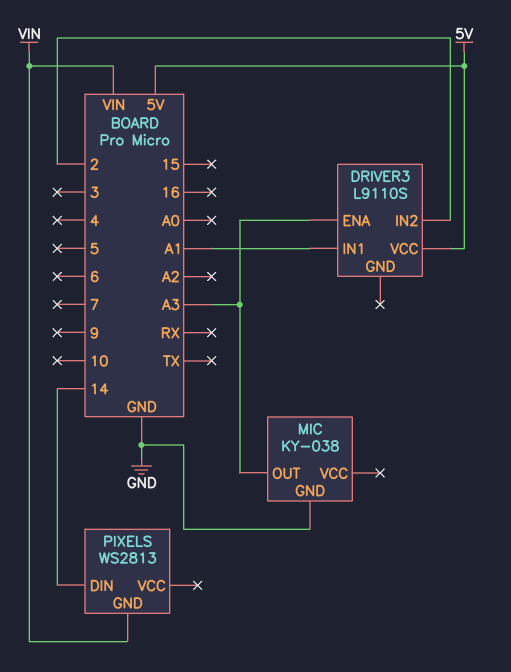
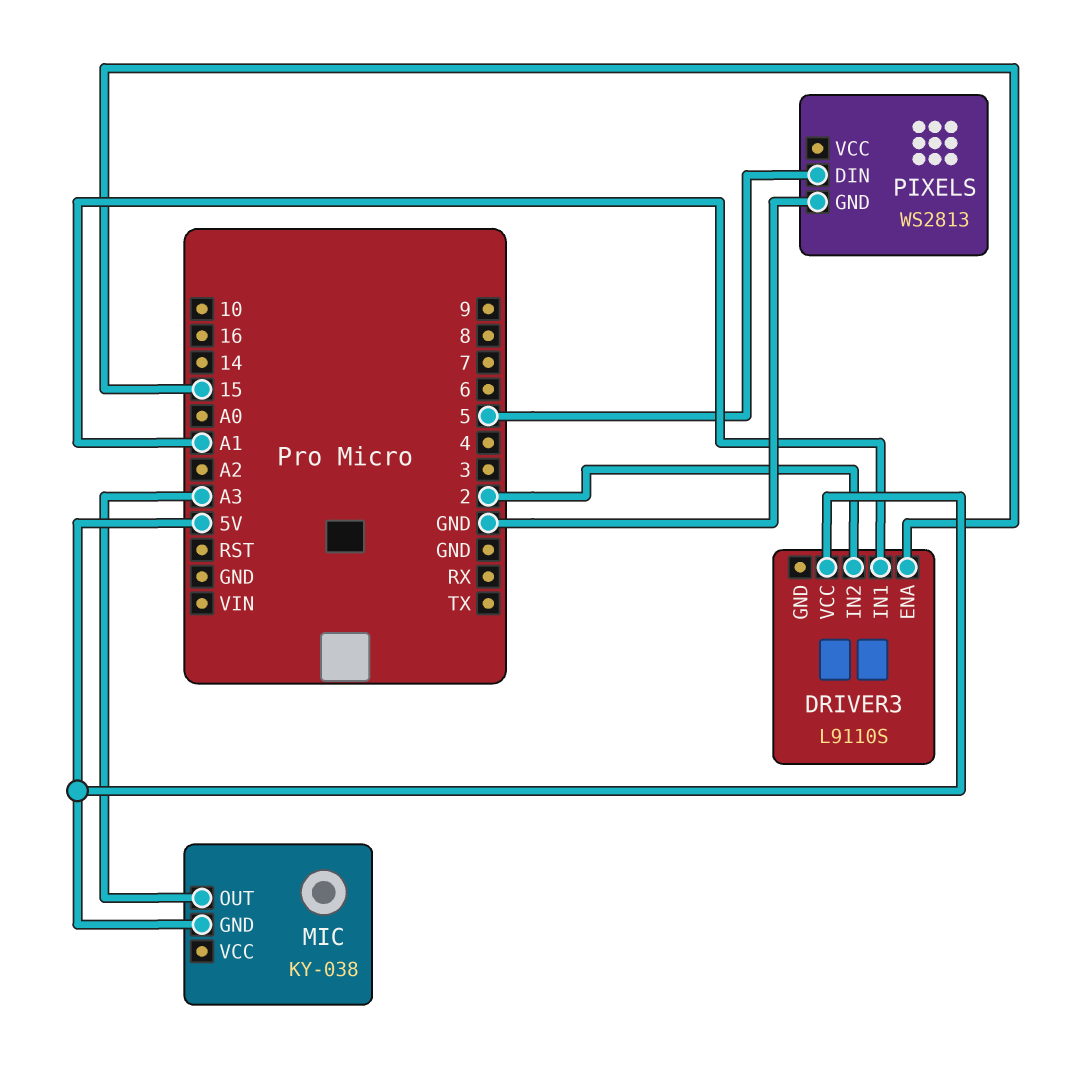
DRIVER3 pin ENA: A3 -> 15
MIC pin GND: GND -> 5V
PIXELS pin DIN: 14 -> 5
PIXELS pin GND: VIN -> GND

